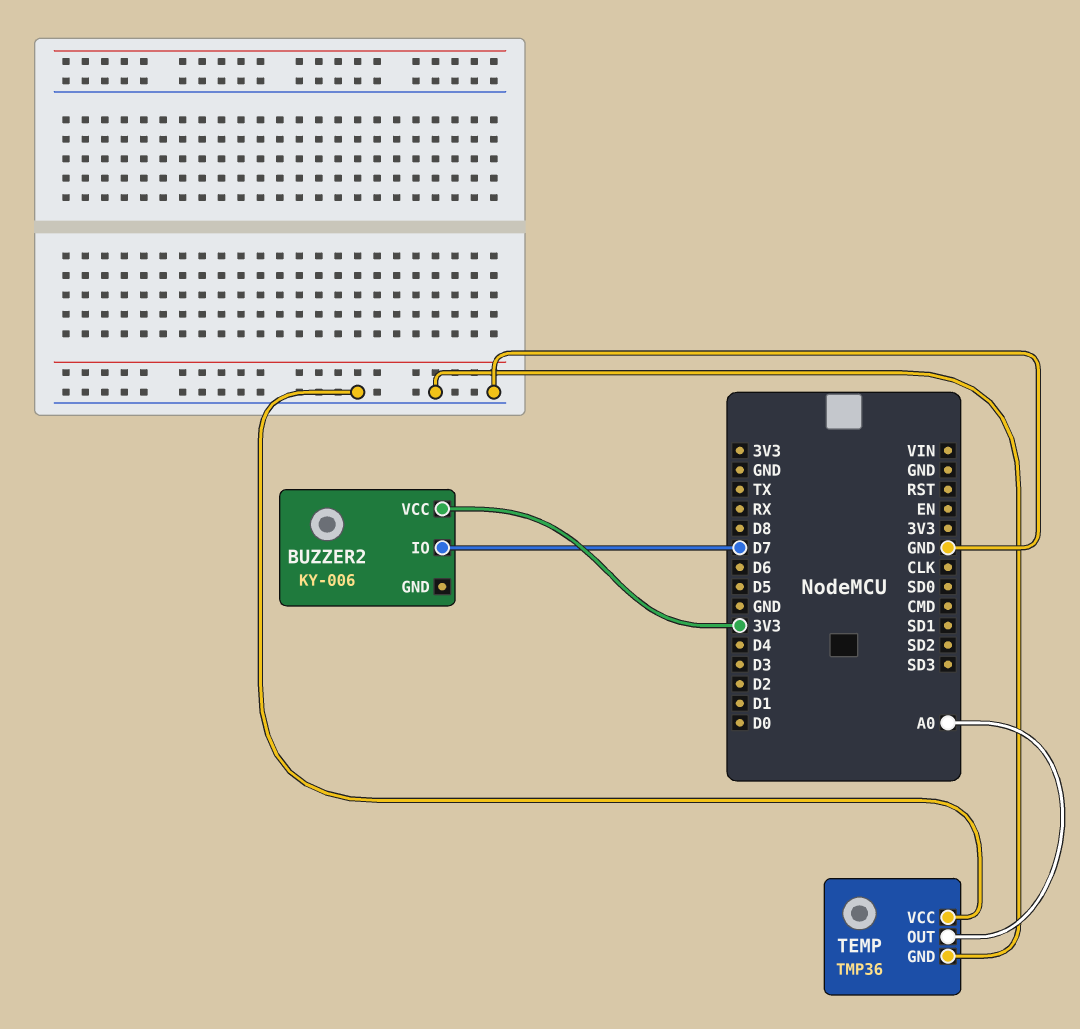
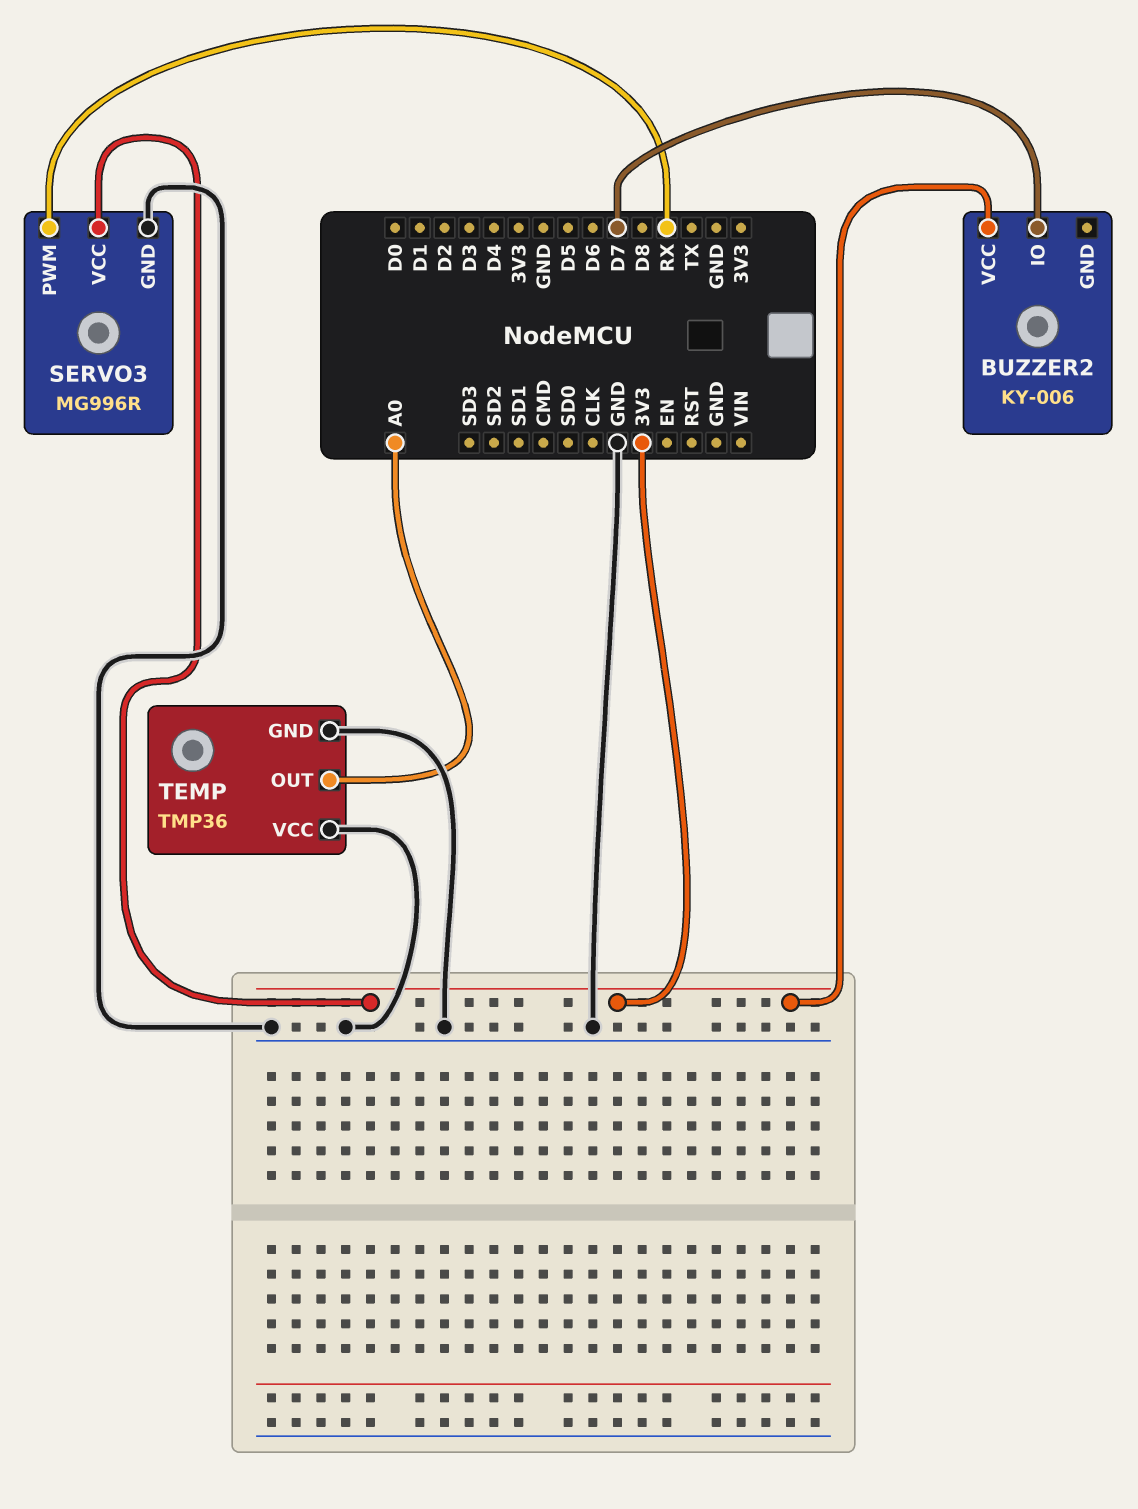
SERVO3: none -> MG996R
SERVO3 pin GND: none -> GND
SERVO3 pin PWM: none -> RX
SERVO3 pin VCC: none -> 3V3

